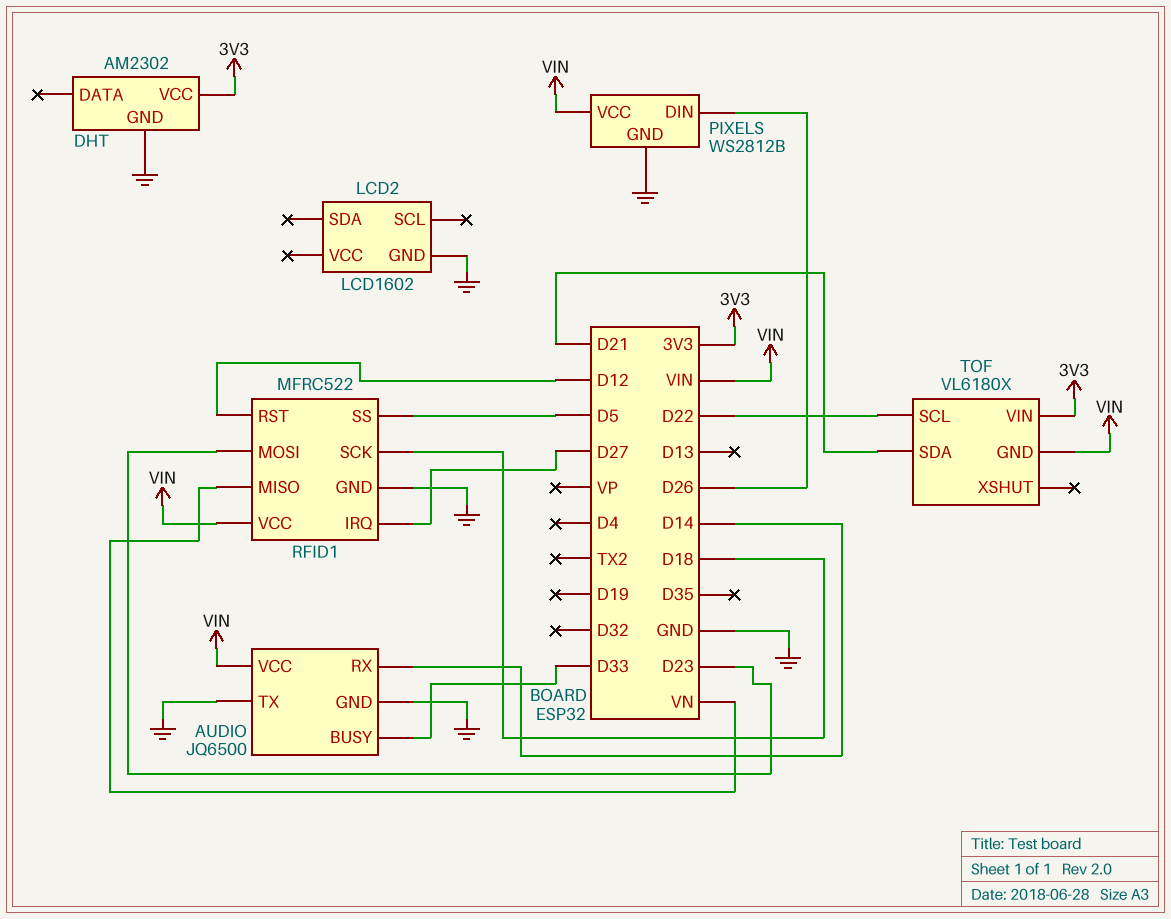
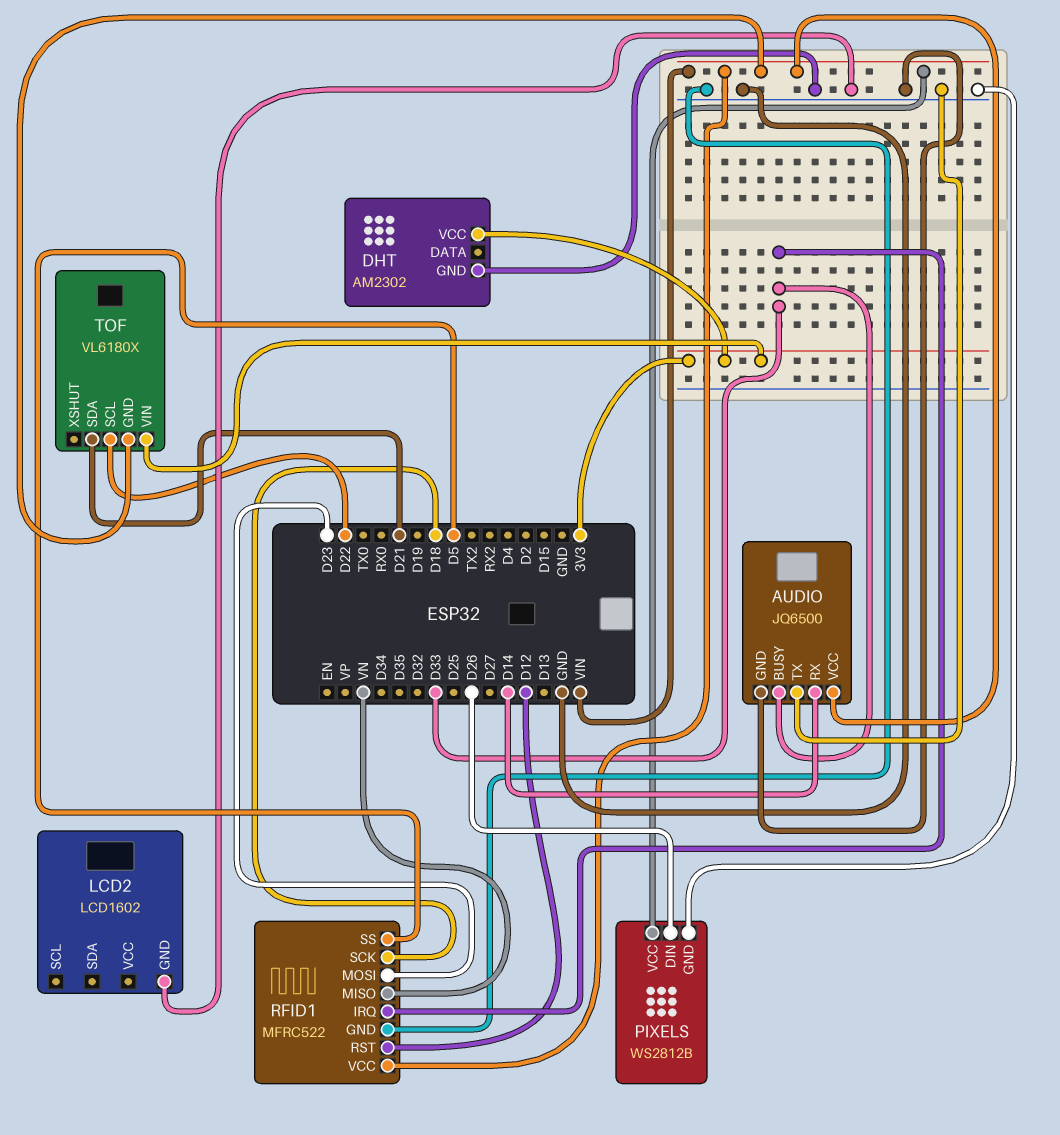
RFID1 pin IRQ: D27 -> D33

